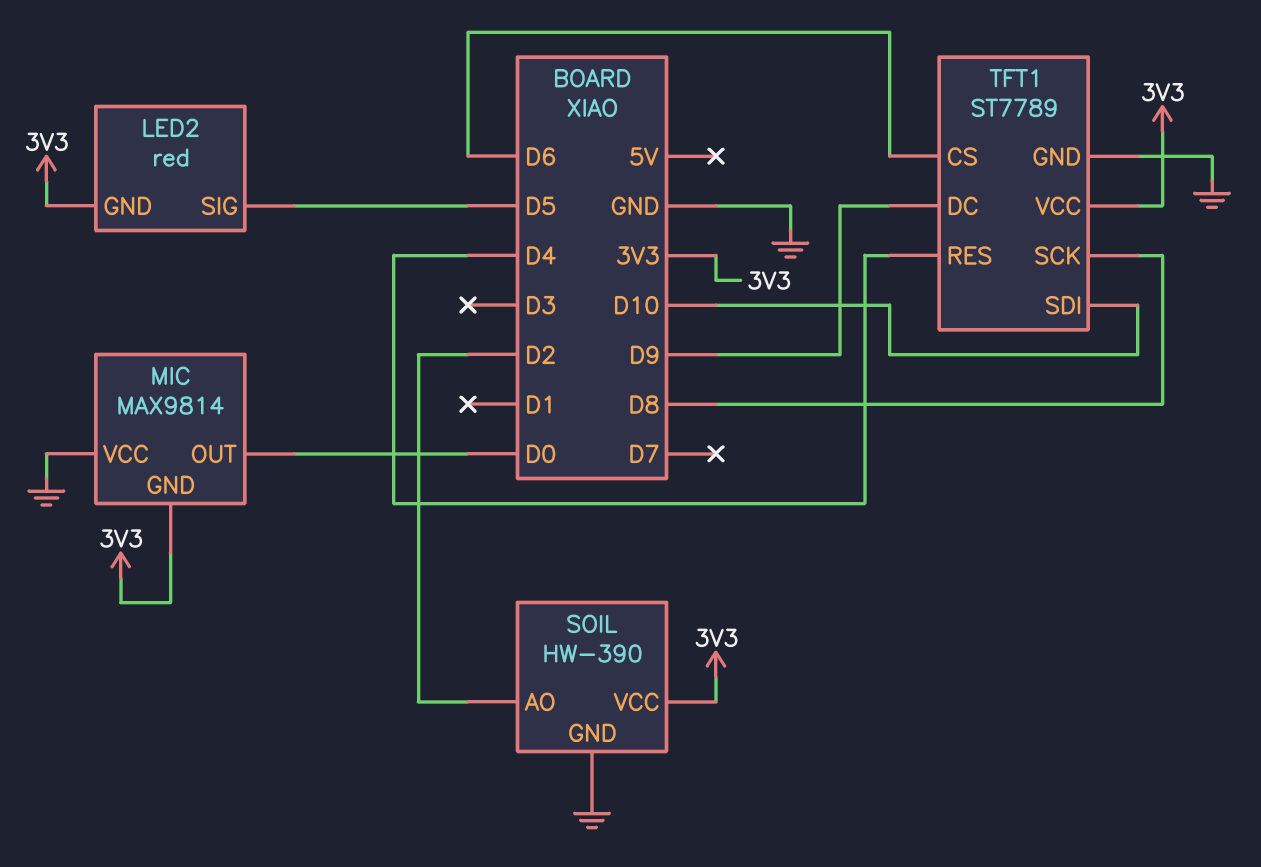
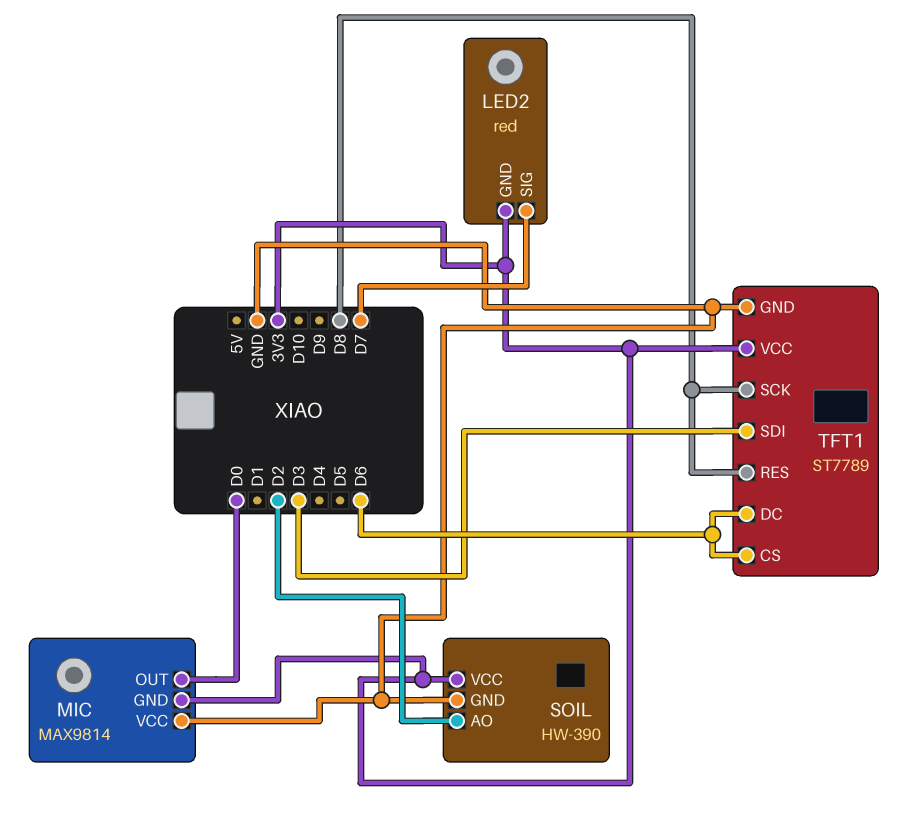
LED2 pin SIG: D5 -> D7
TFT1 pin DC: D9 -> D6
TFT1 pin RES: D4 -> D8
TFT1 pin SDI: D10 -> D3

